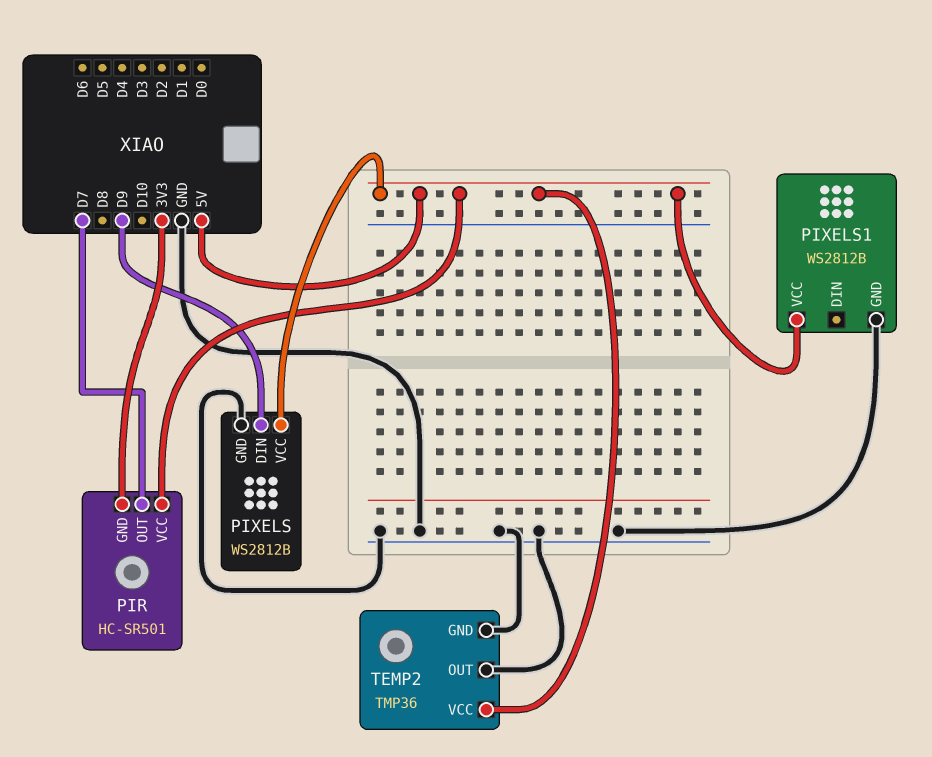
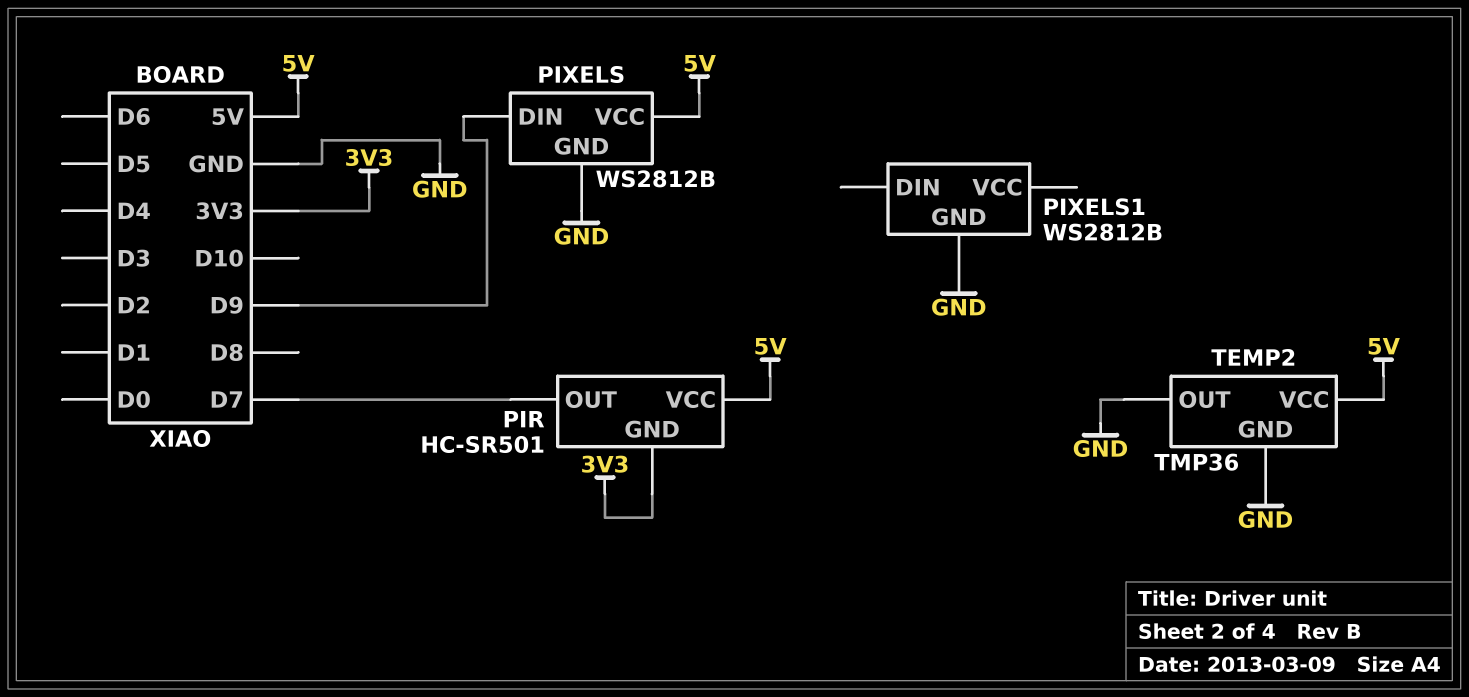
PIXELS1 pin VCC: 5V -> none

